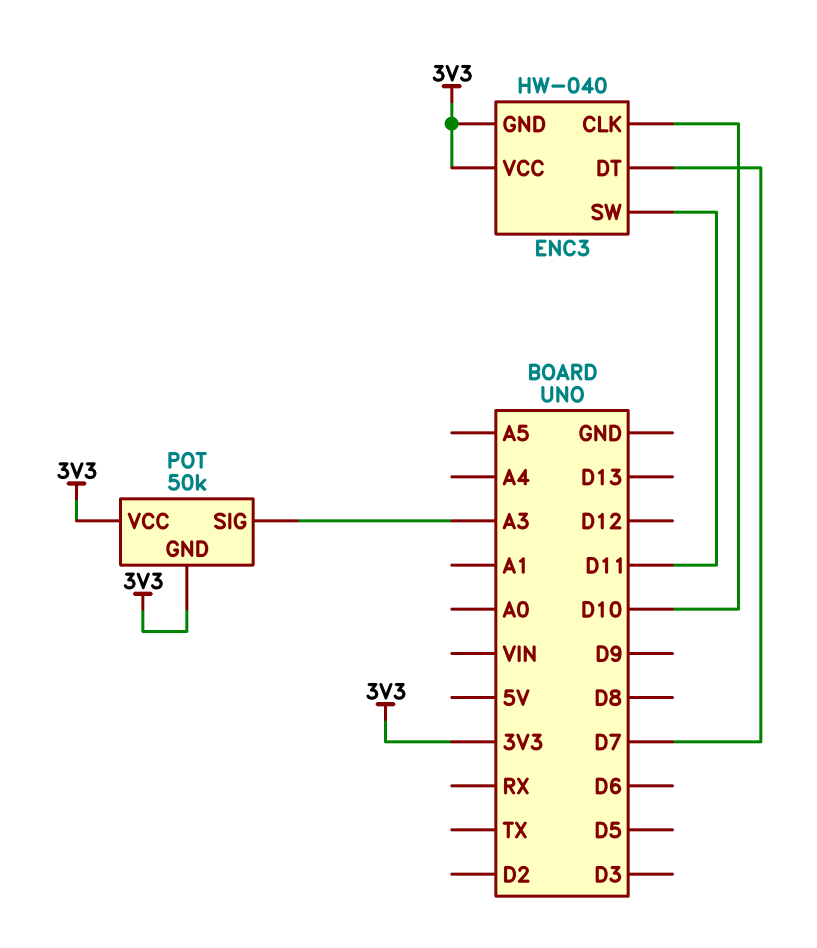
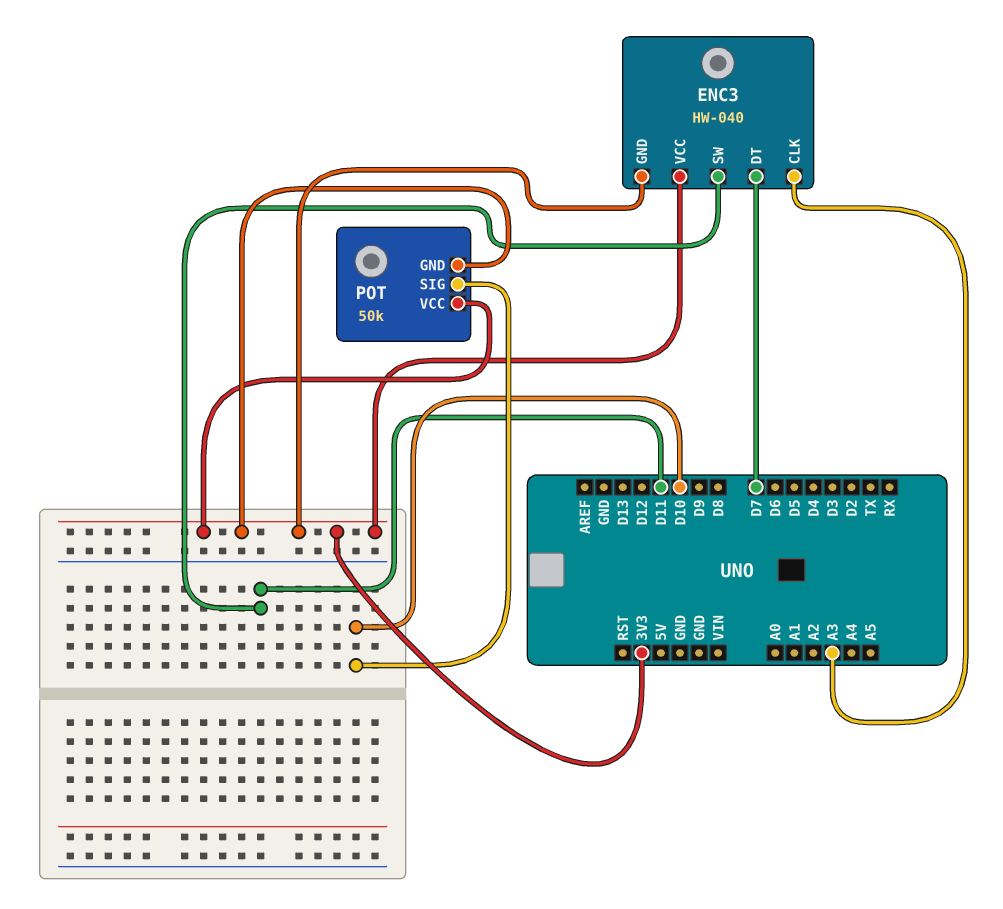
ENC3 pin CLK: D10 -> A3
POT pin SIG: A3 -> D10

